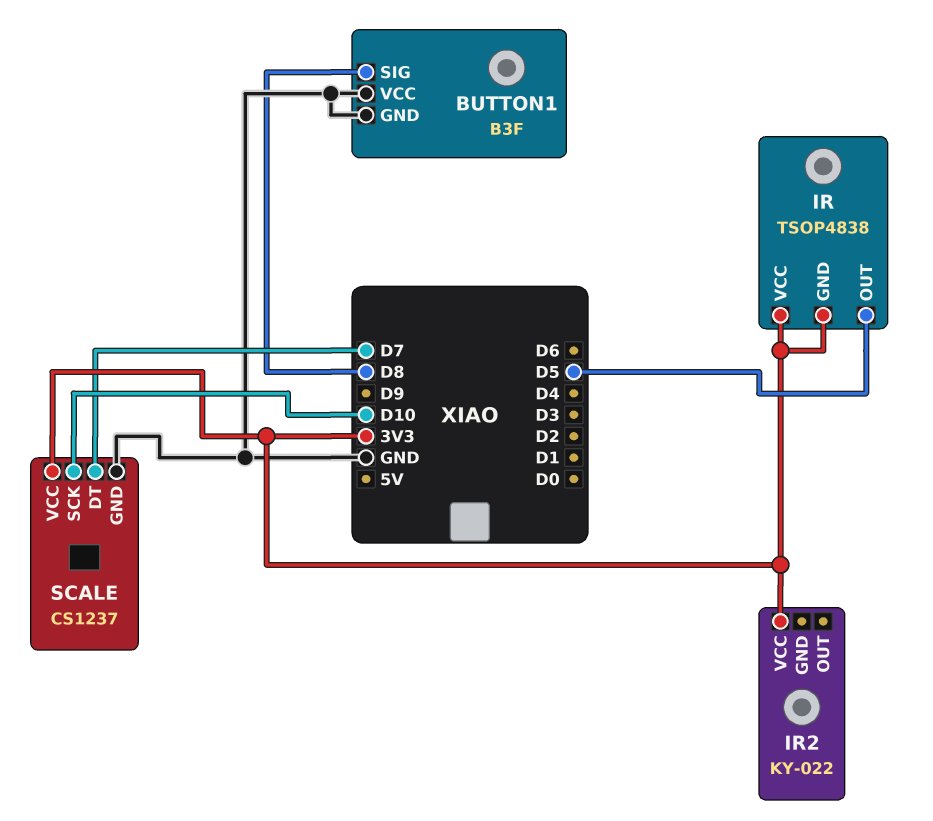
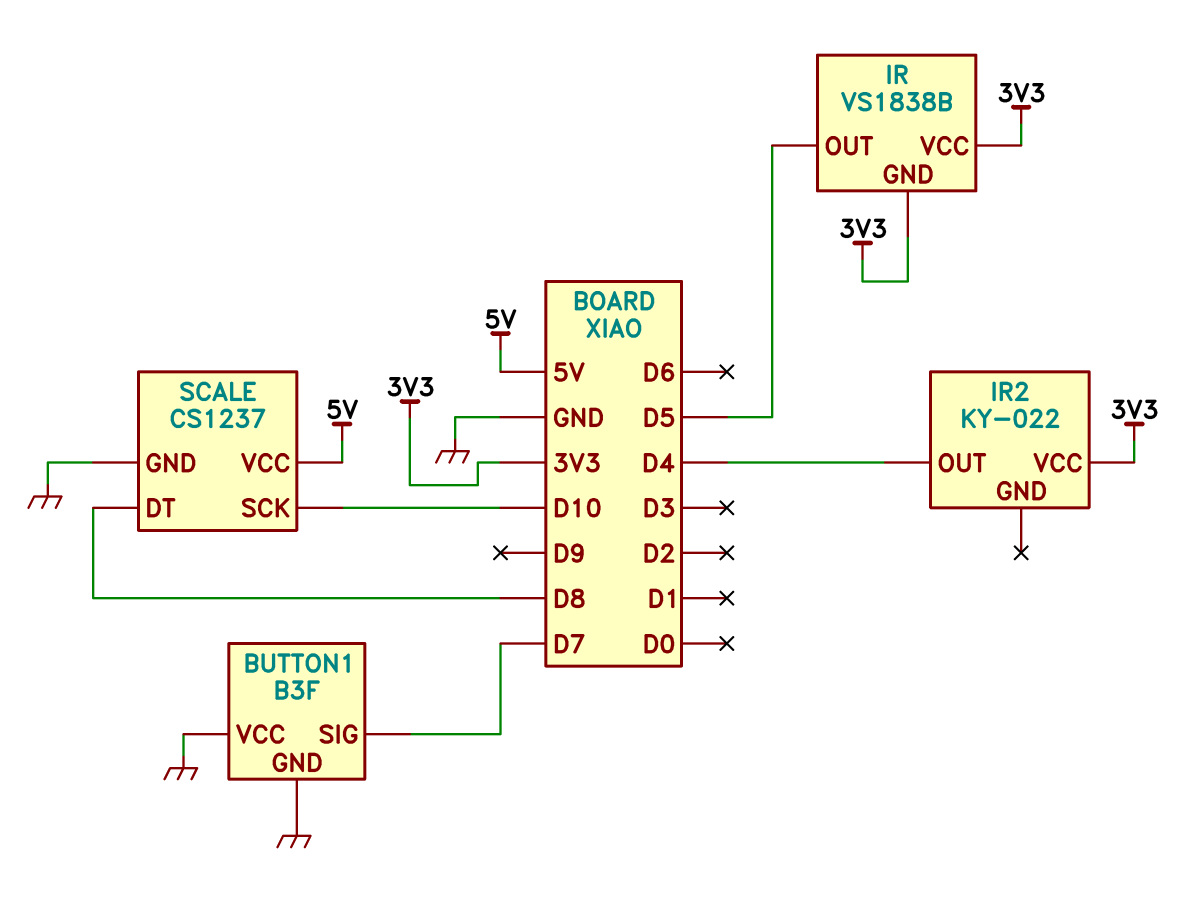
BUTTON1 pin SIG: D8 -> D7
IR: TSOP4838 -> VS1838B
IR2 pin OUT: none -> D4
SCALE pin DT: D7 -> D8
SCALE pin VCC: 3V3 -> 5V

